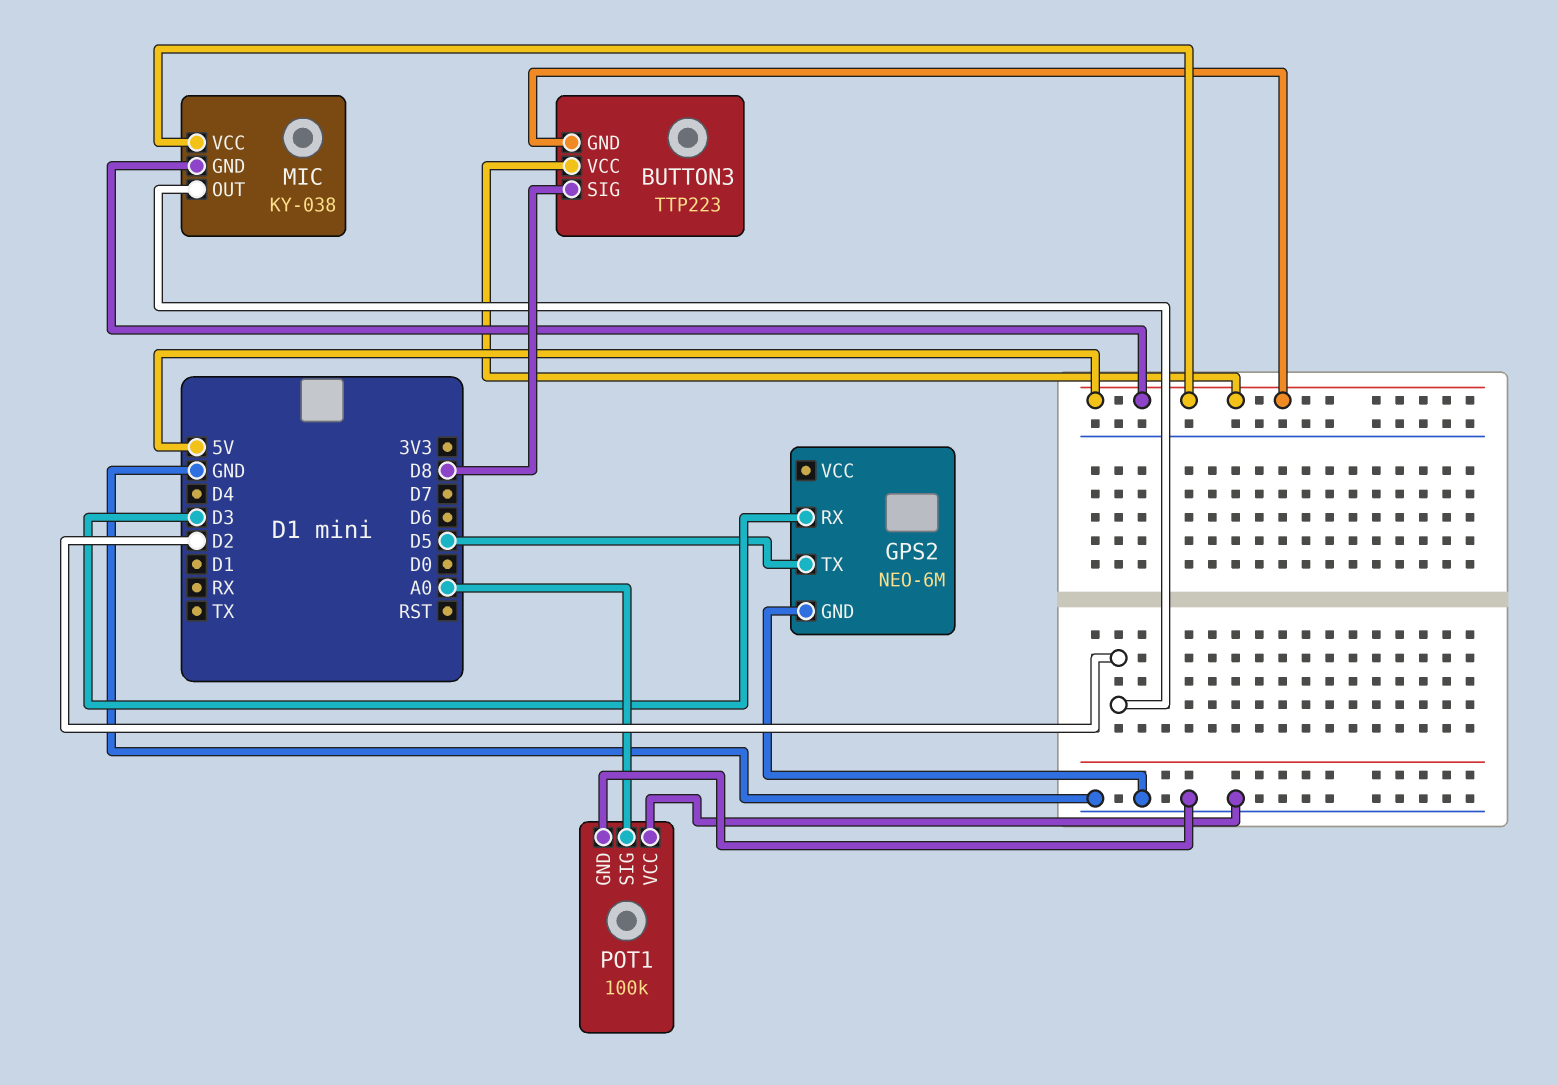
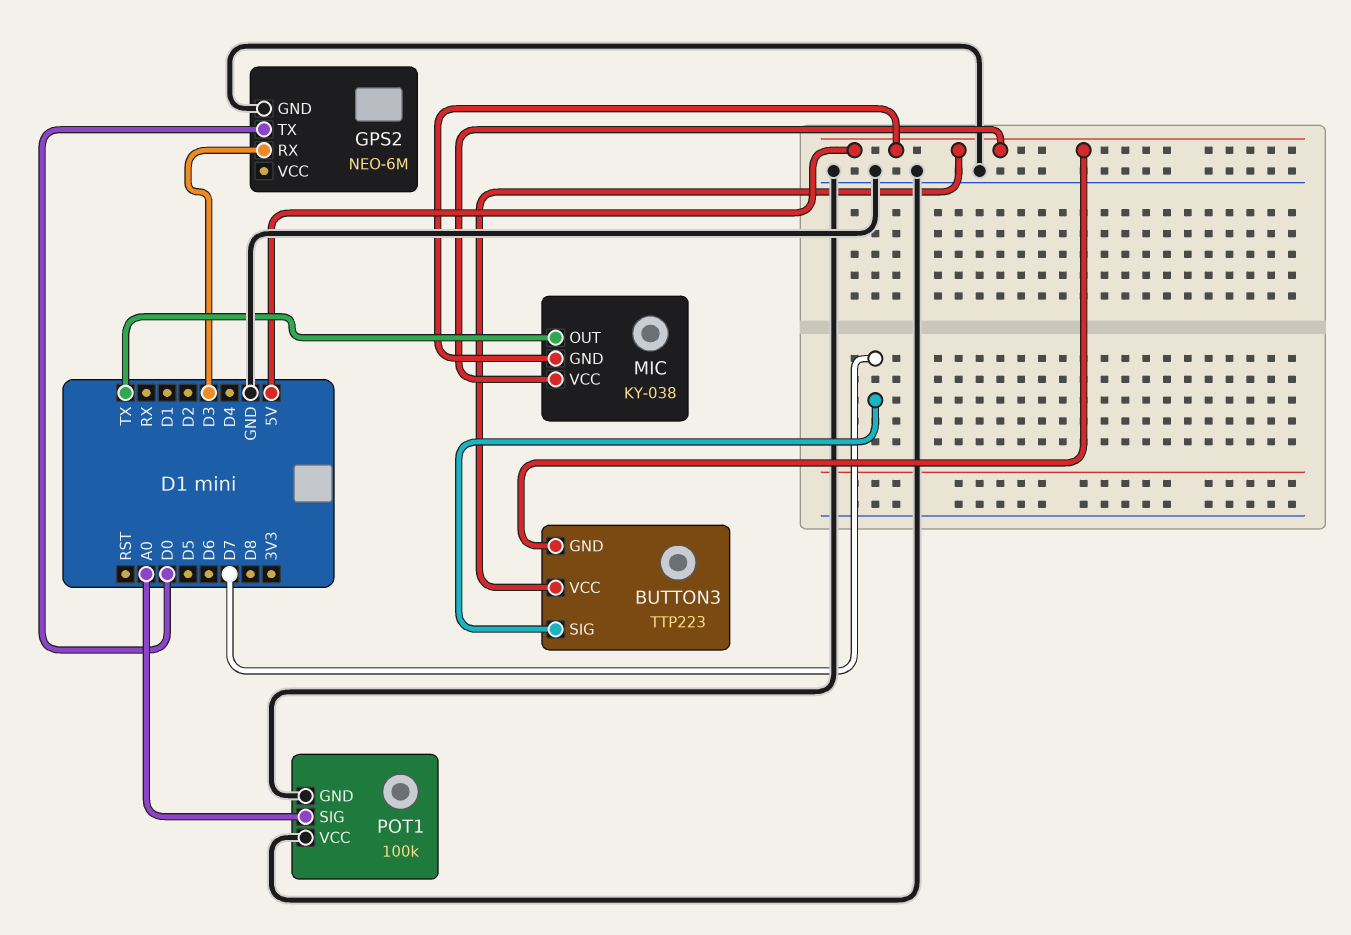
BUTTON3 pin SIG: D8 -> D7
GPS2 pin TX: D5 -> D0
MIC pin OUT: D2 -> TX

